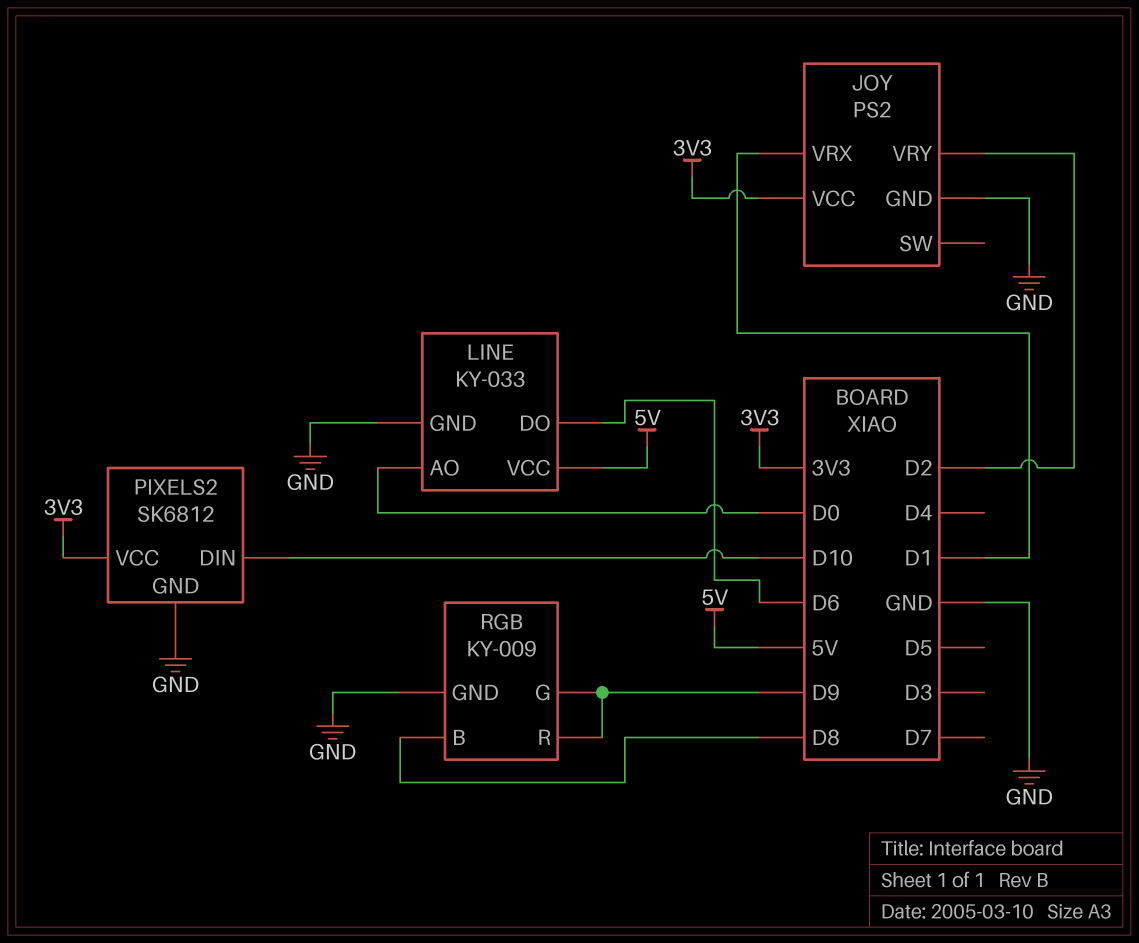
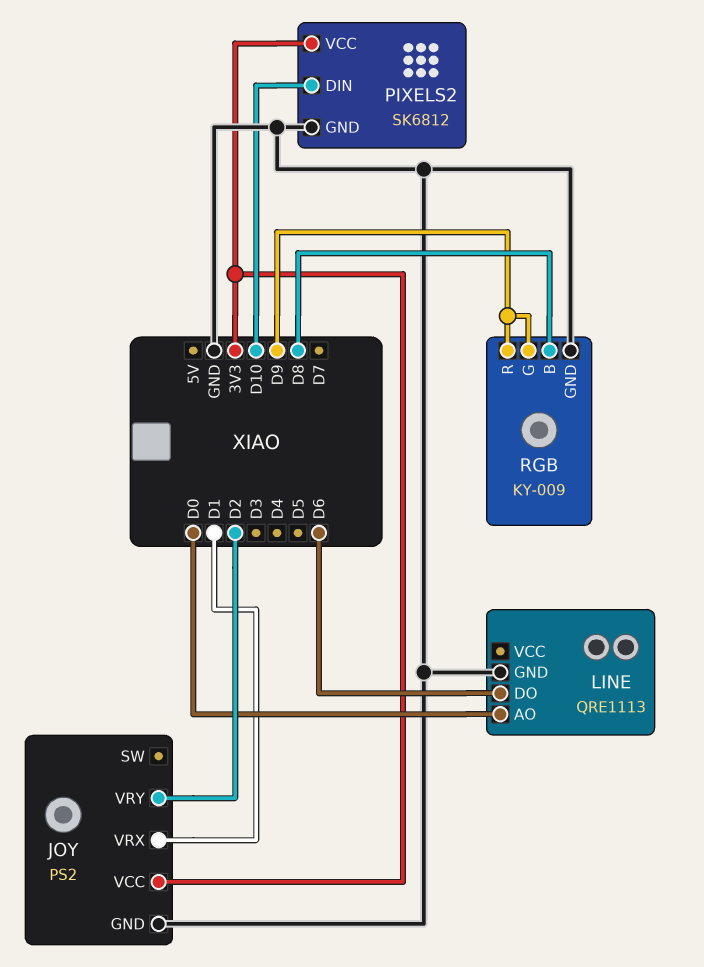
LINE: KY-033 -> QRE1113
LINE pin VCC: 5V -> none

